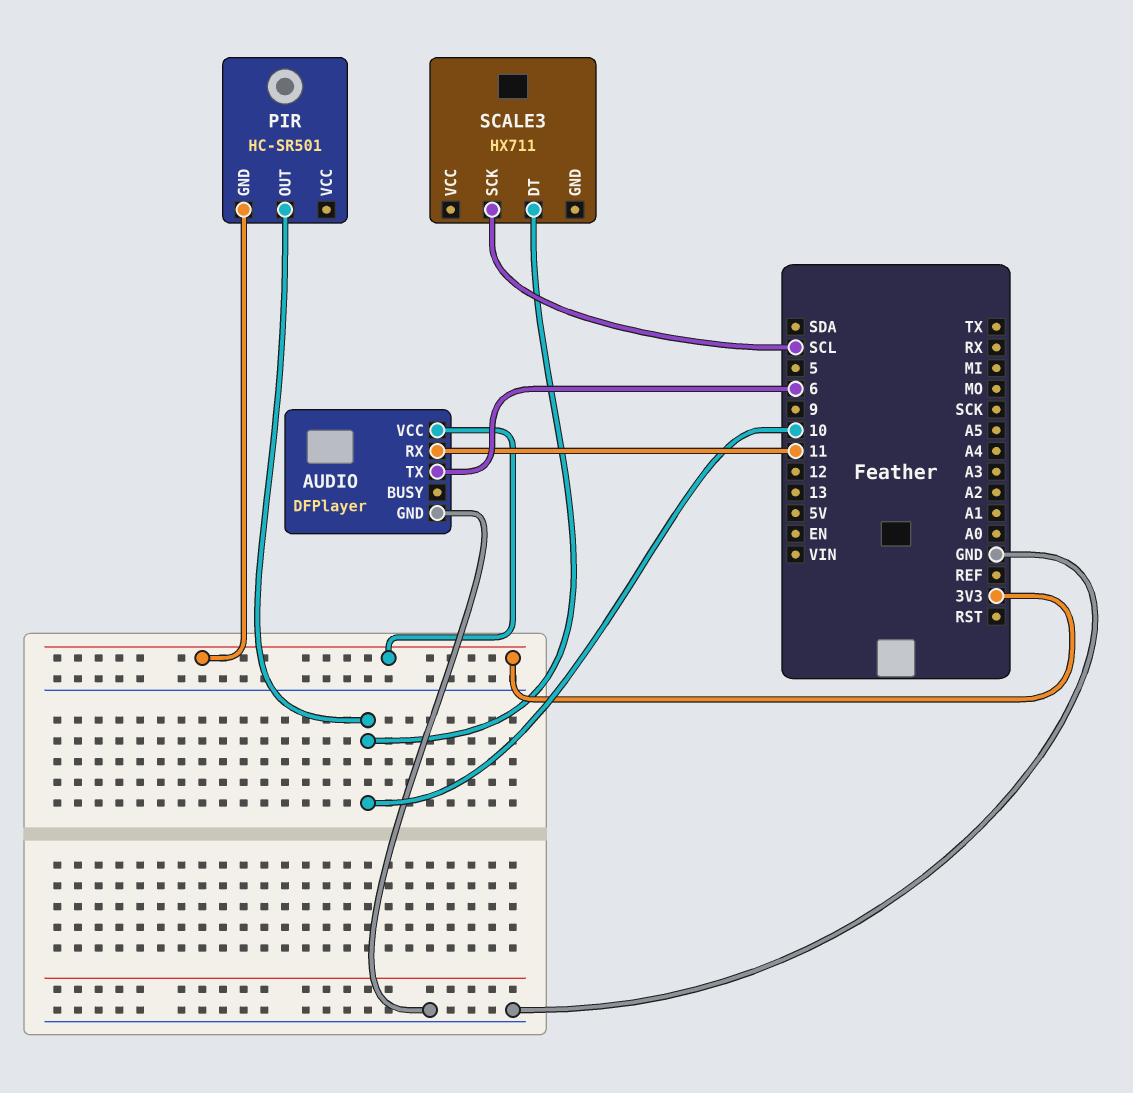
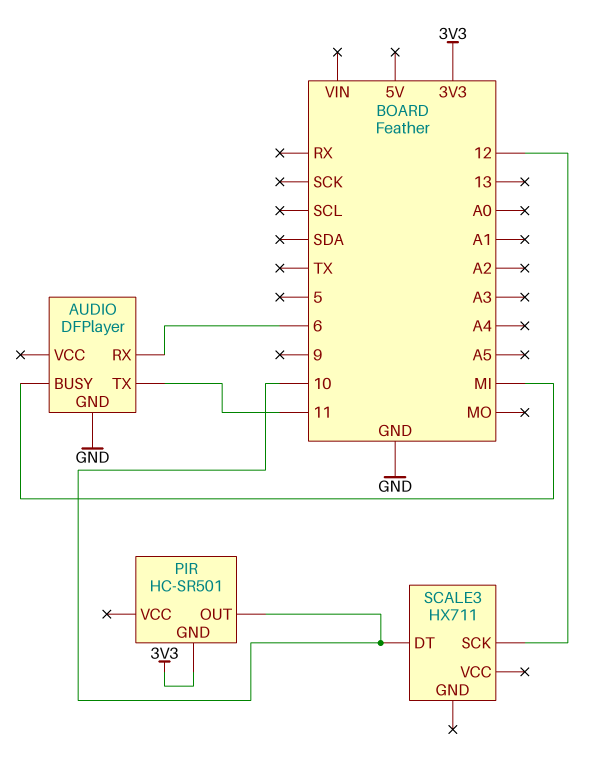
AUDIO pin BUSY: none -> MI
AUDIO pin RX: 11 -> 6
AUDIO pin TX: 6 -> 11
AUDIO pin VCC: 3V3 -> none
SCALE3 pin SCK: SCL -> 12

